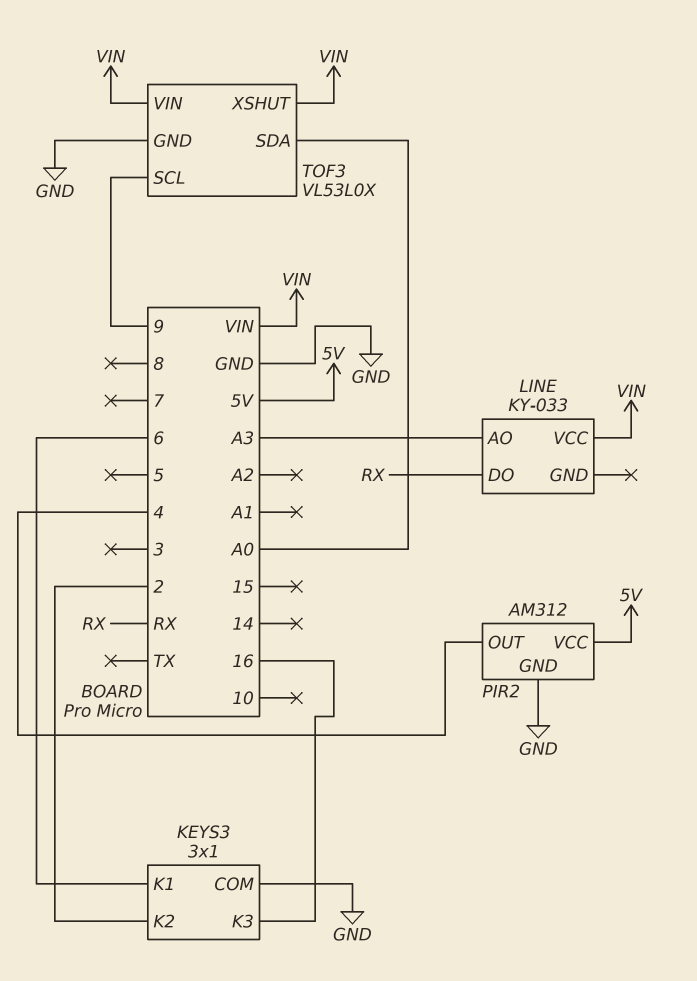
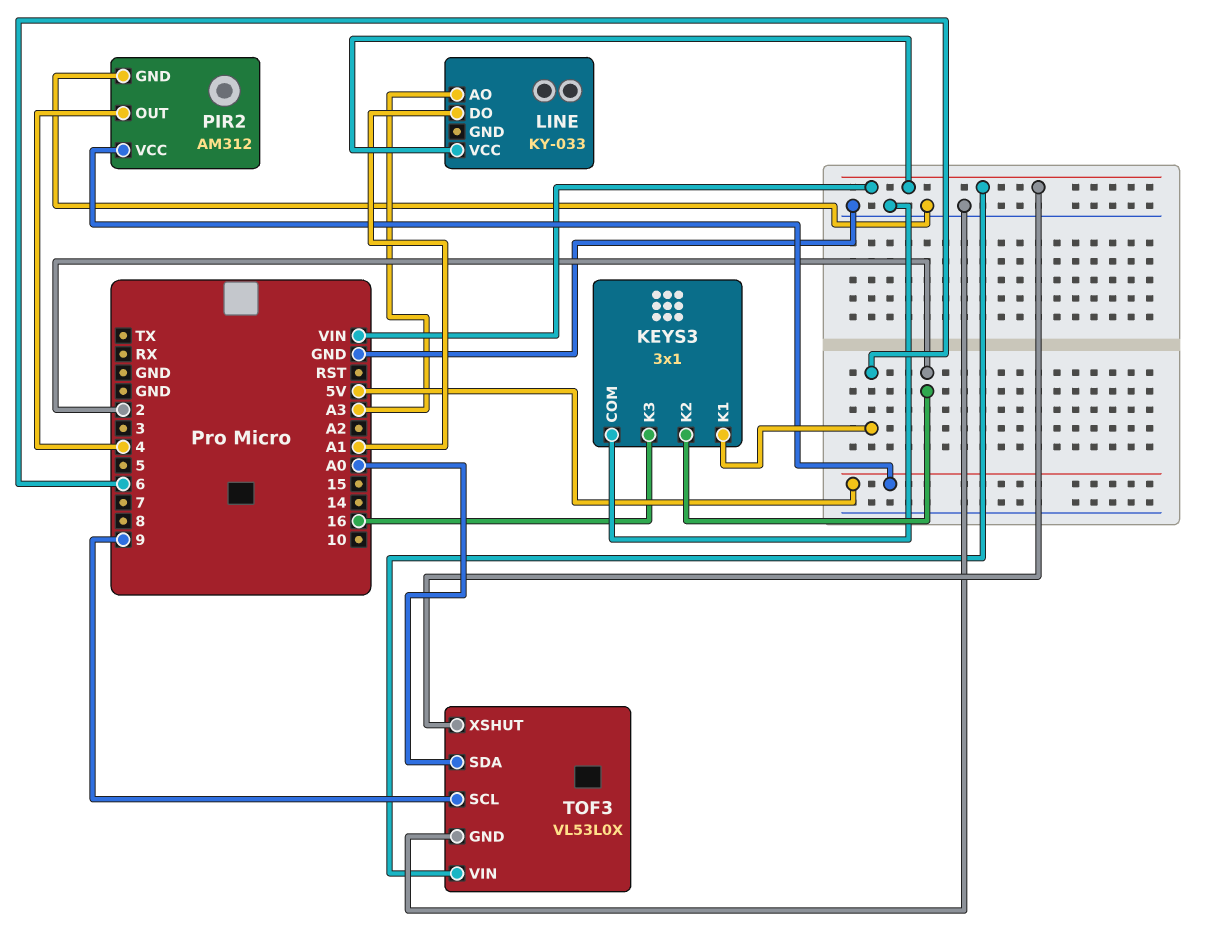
LINE pin DO: RX -> A1

